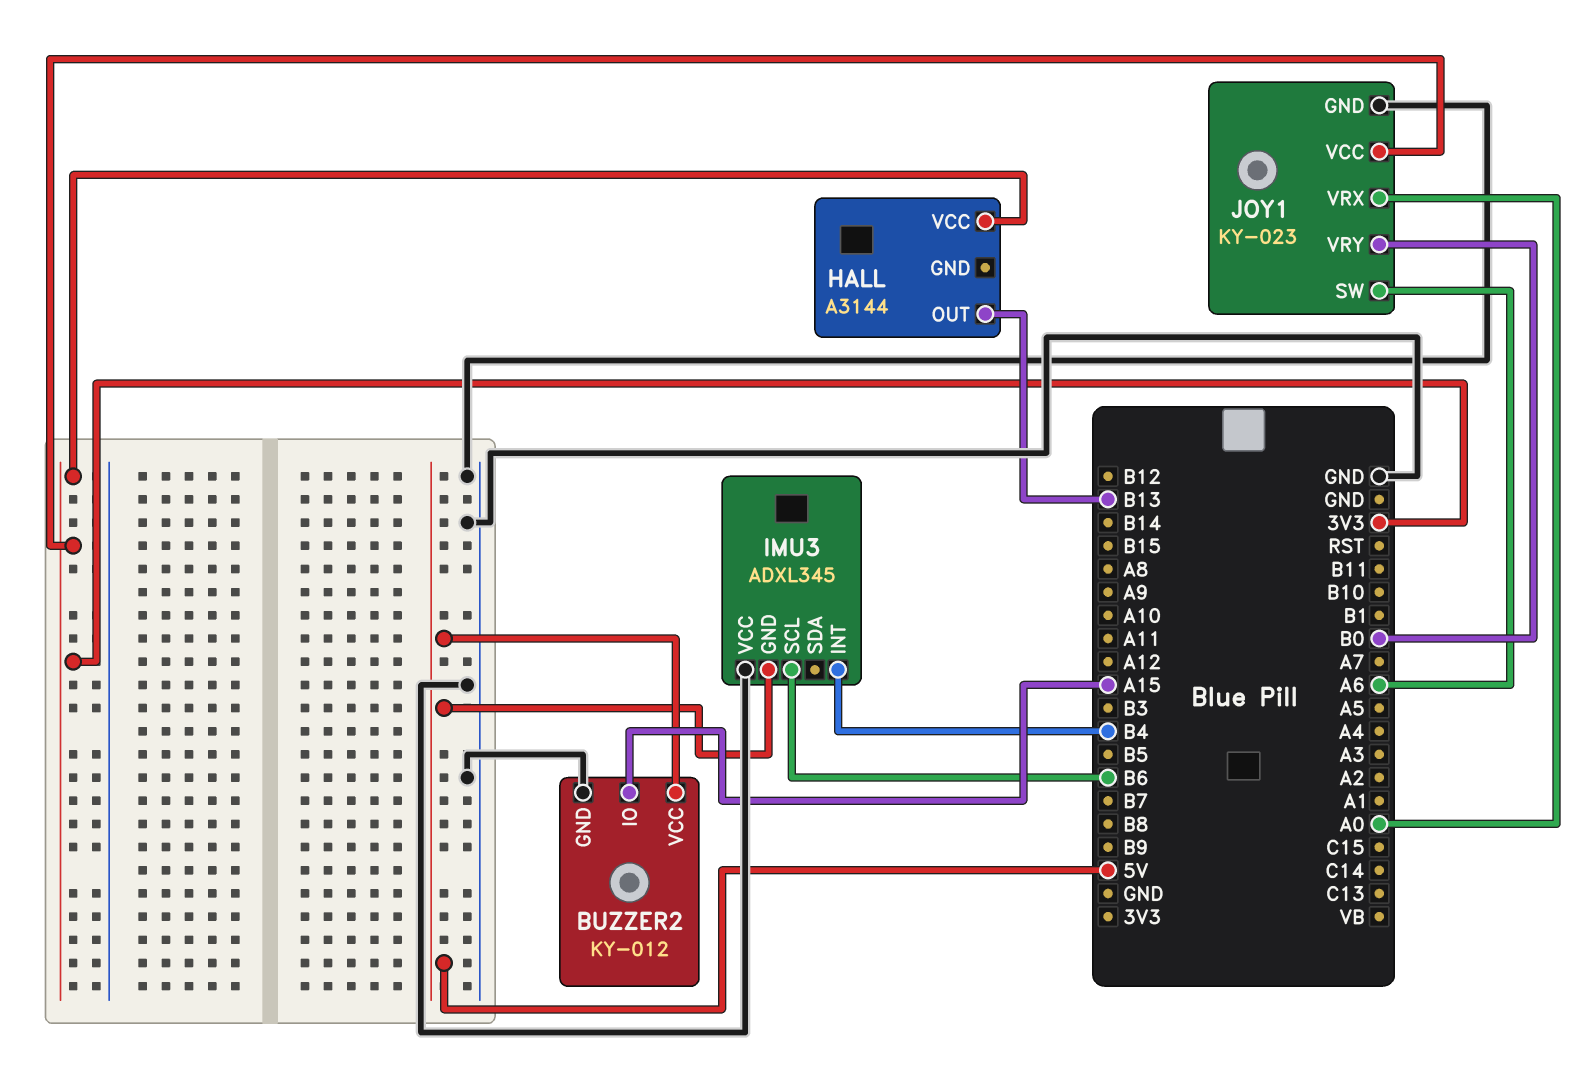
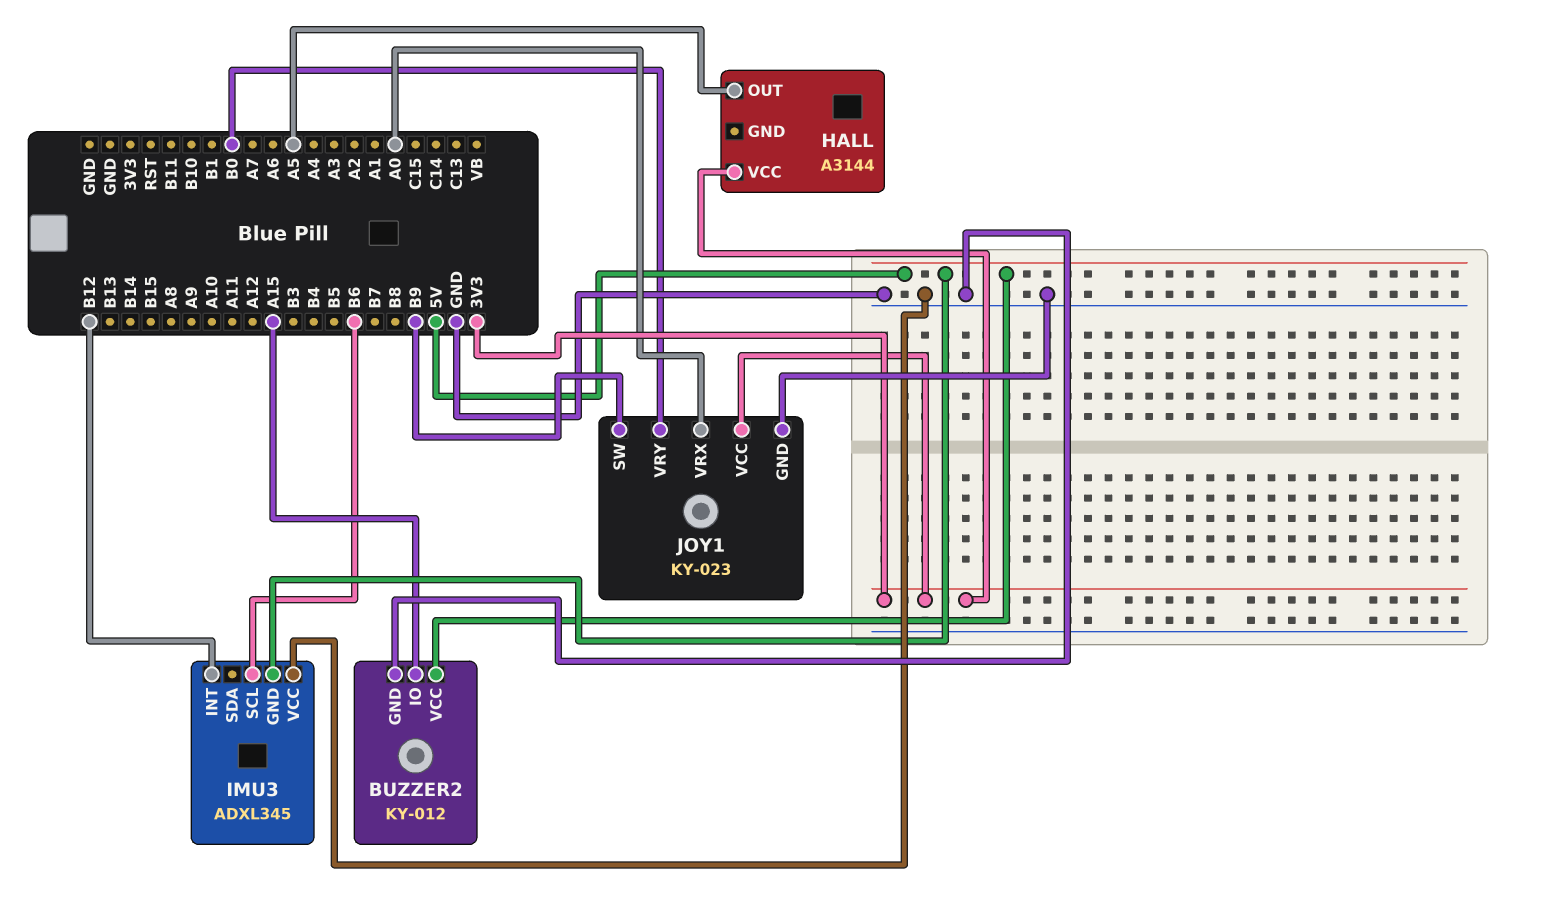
HALL pin OUT: B13 -> A5
IMU3 pin INT: B4 -> B12
JOY1 pin SW: A6 -> B9

